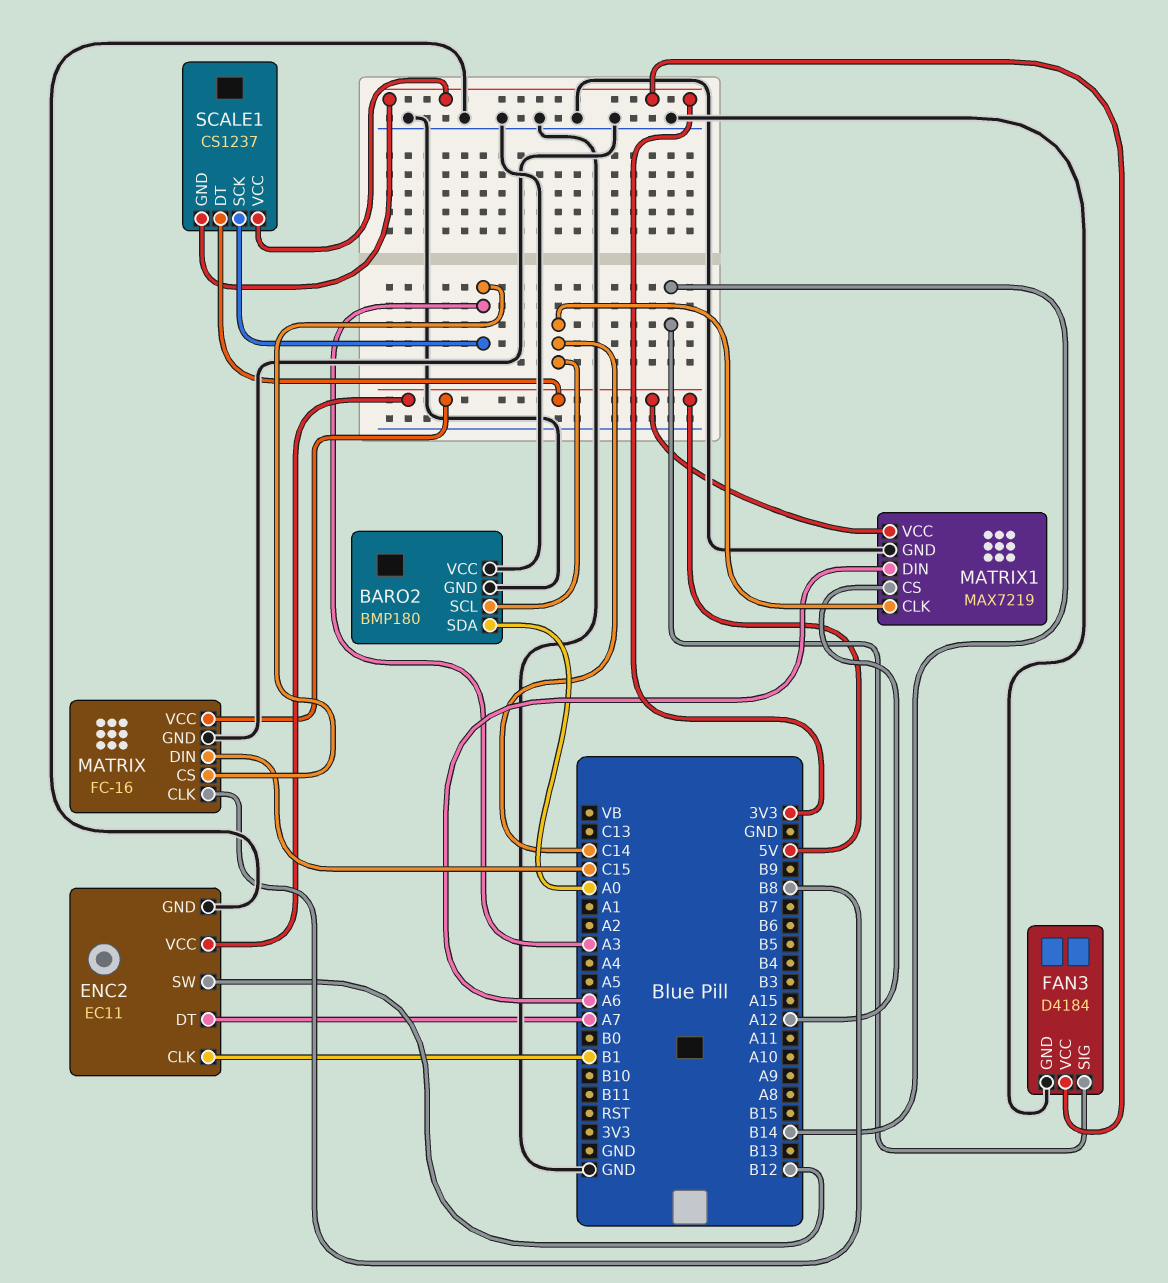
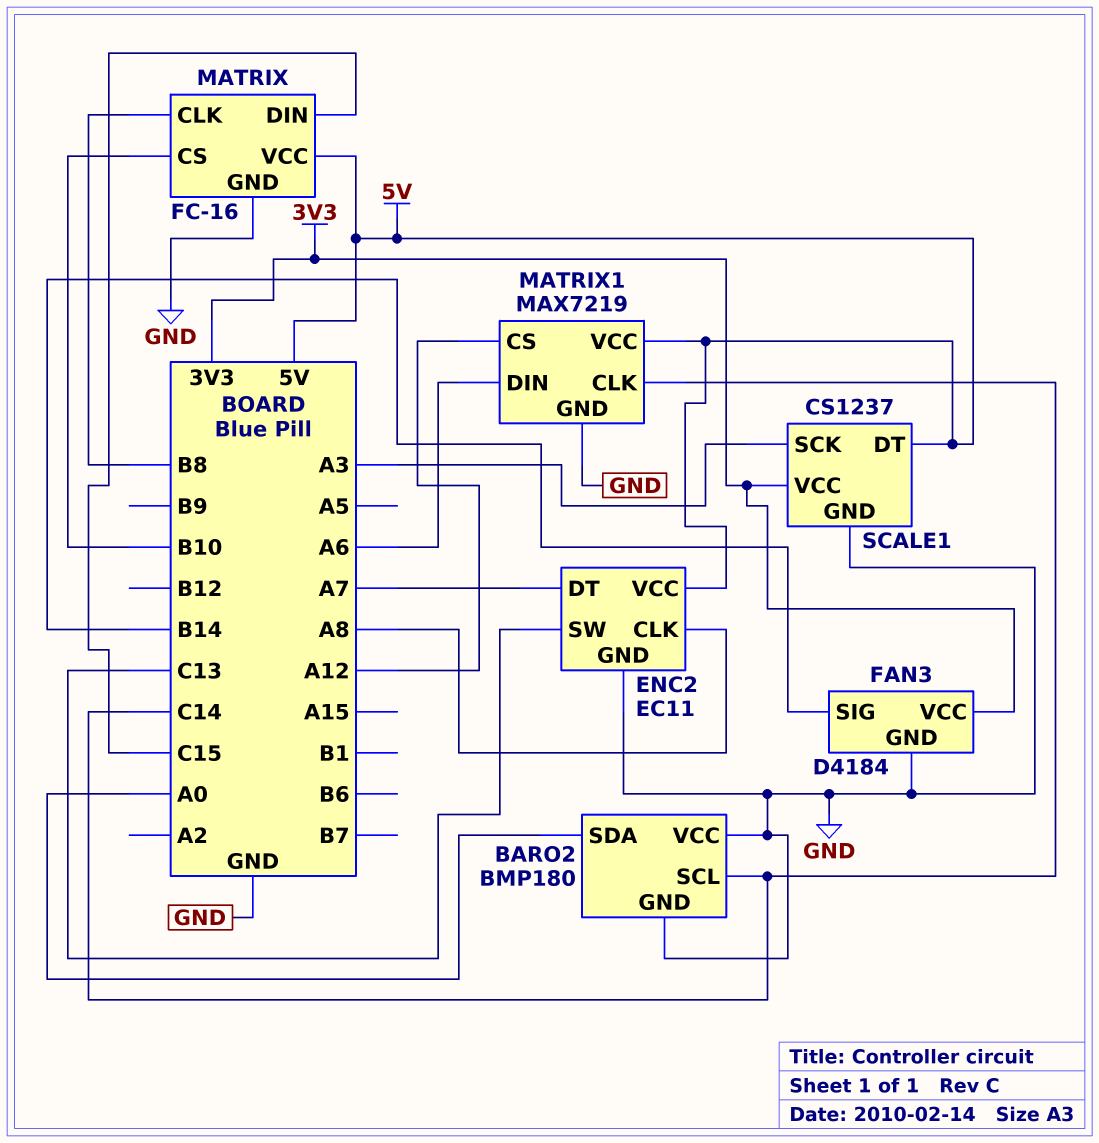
ENC2 pin CLK: B1 -> A8
ENC2 pin SW: B12 -> C13
MATRIX pin CS: A3 -> B10
SCALE1 pin GND: 3V3 -> GND

